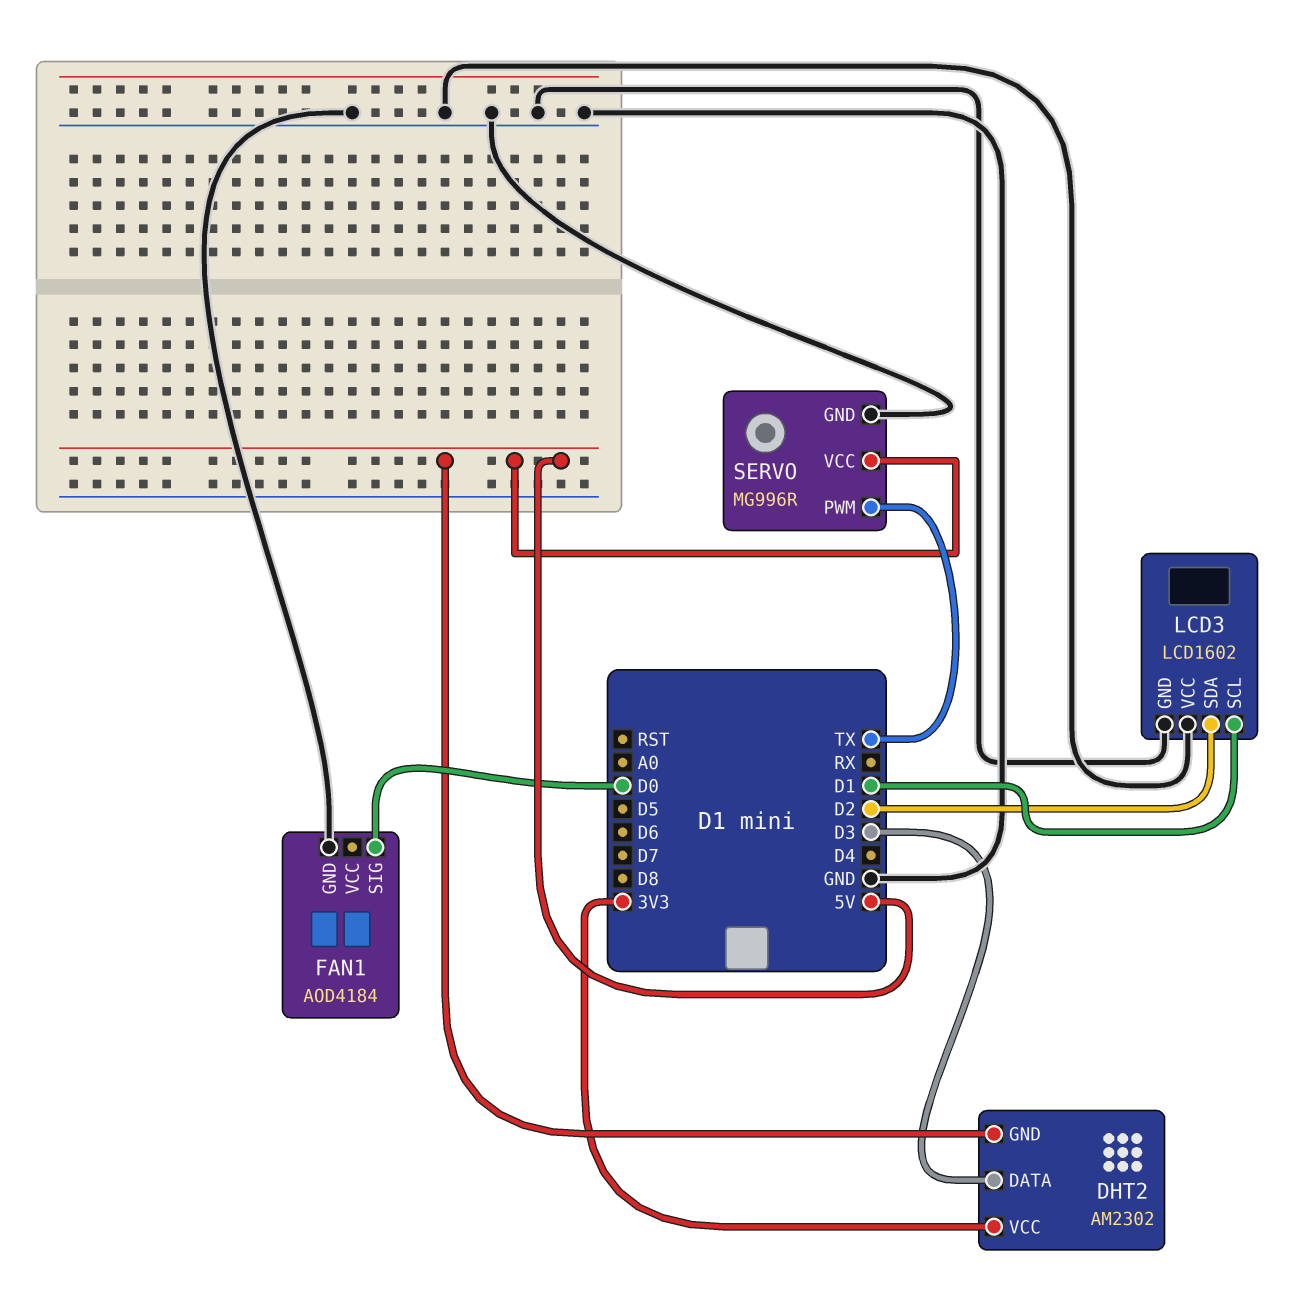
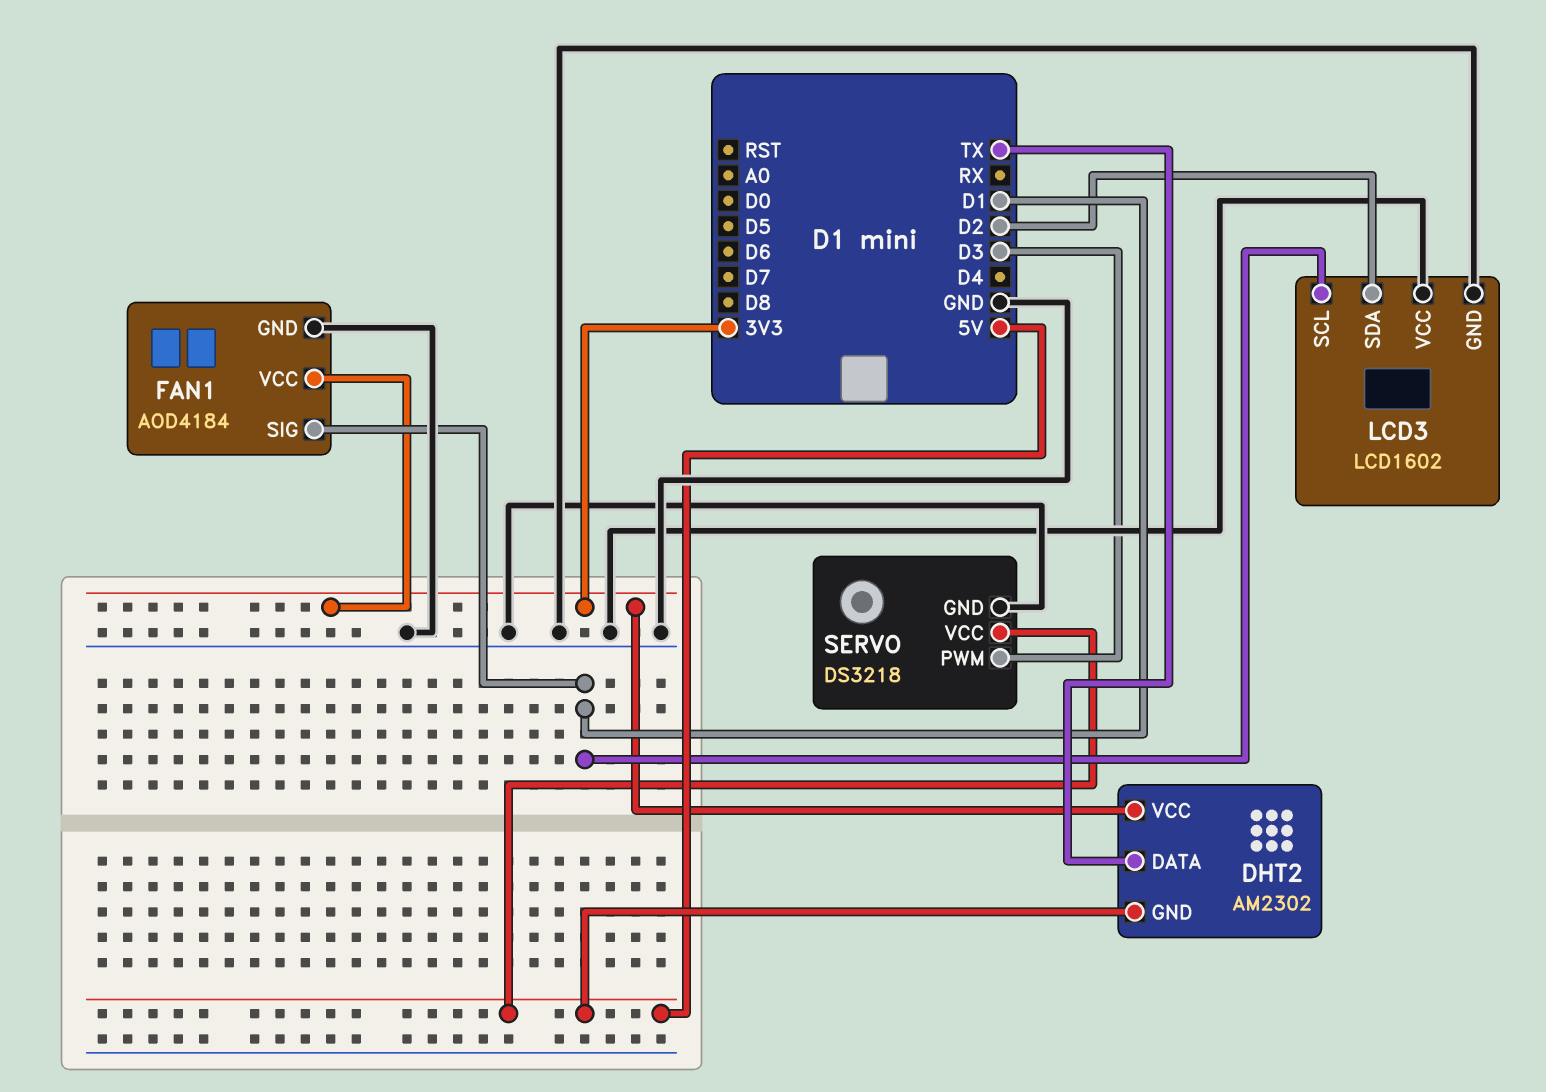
DHT2 pin DATA: D3 -> TX
FAN1 pin SIG: D0 -> D1
FAN1 pin VCC: none -> 3V3
SERVO: MG996R -> DS3218
SERVO pin PWM: TX -> D3

